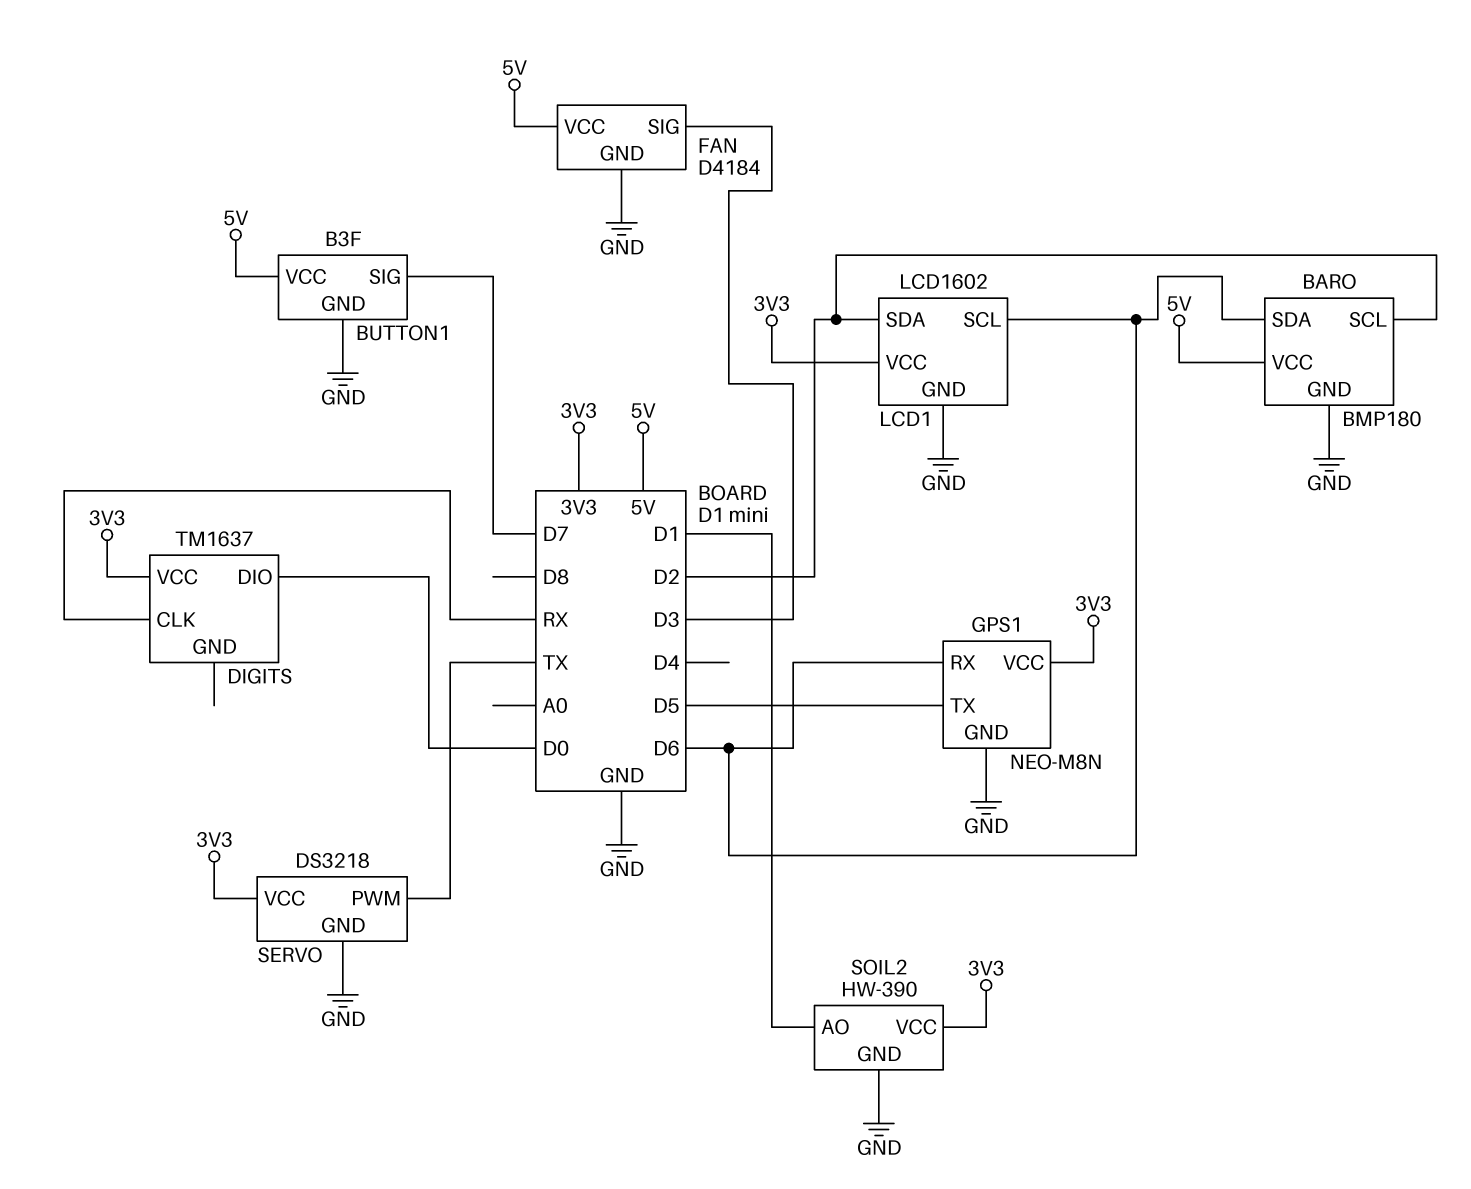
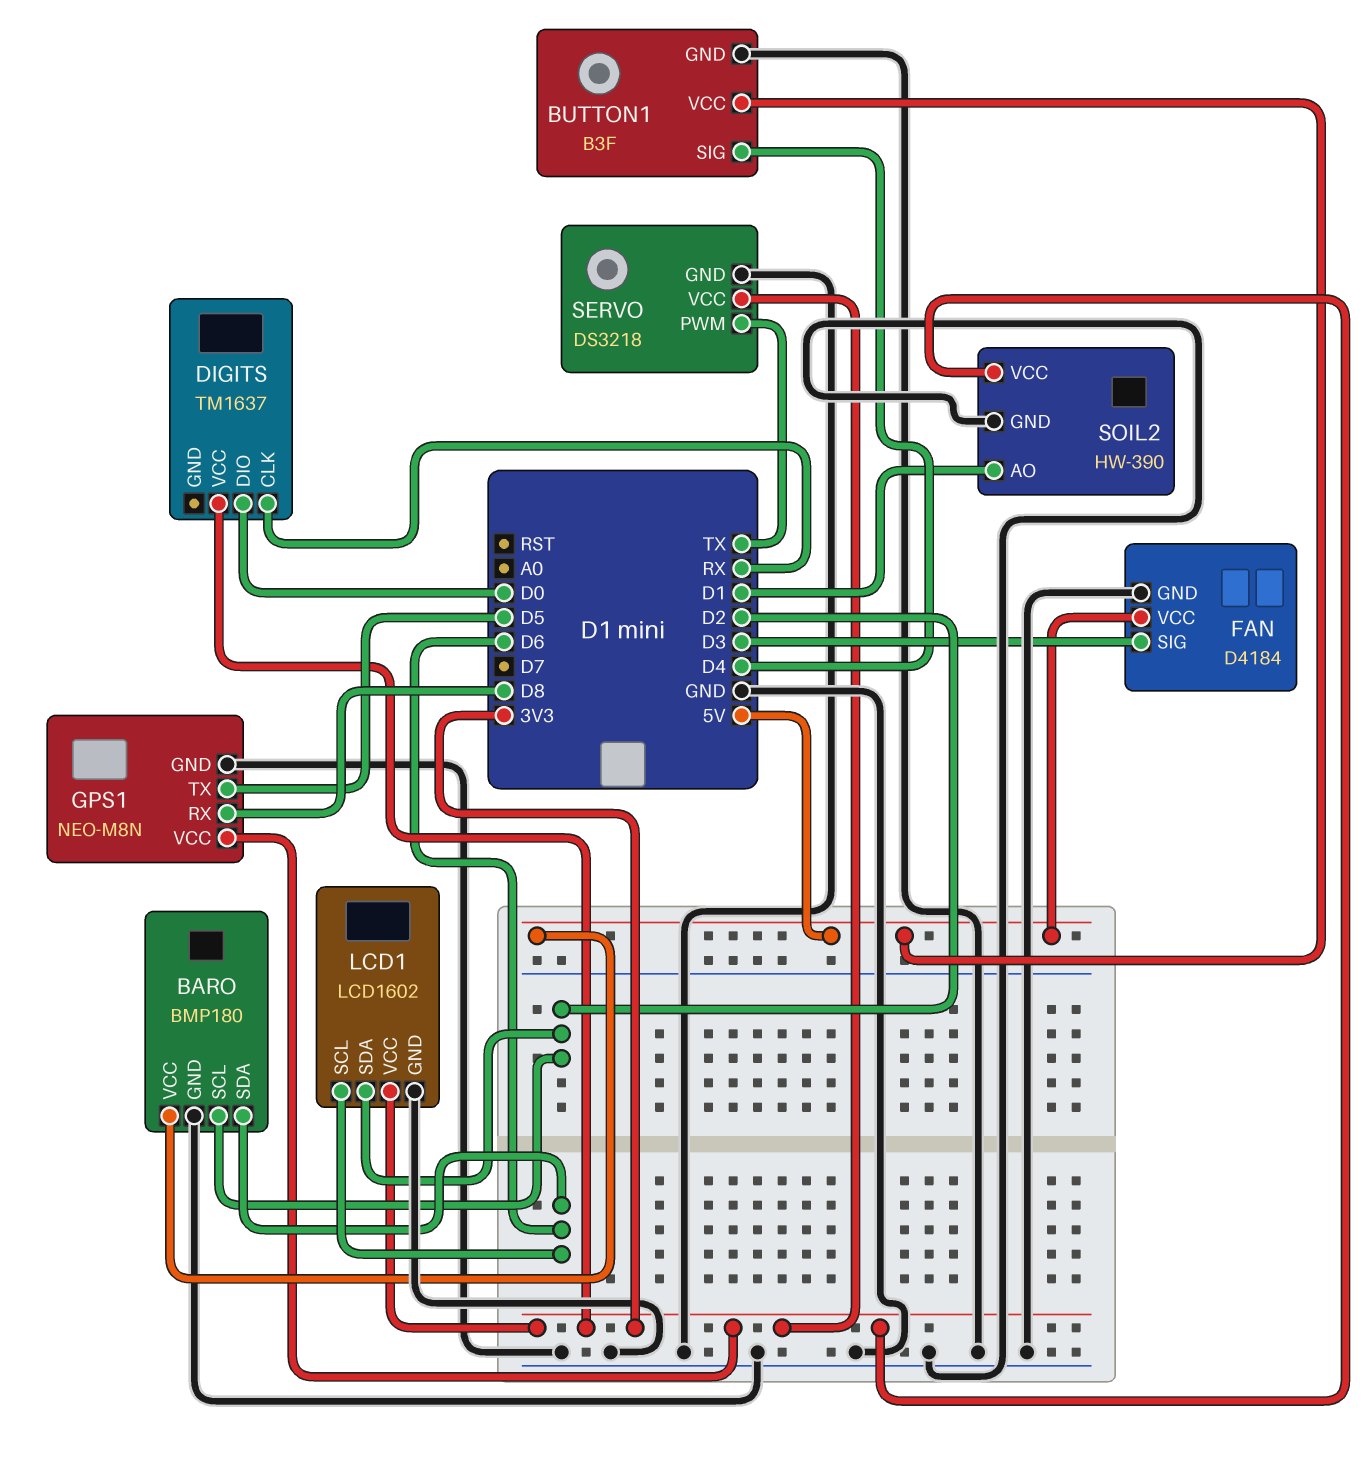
BUTTON1 pin SIG: D7 -> D4
GPS1 pin RX: D6 -> D8

